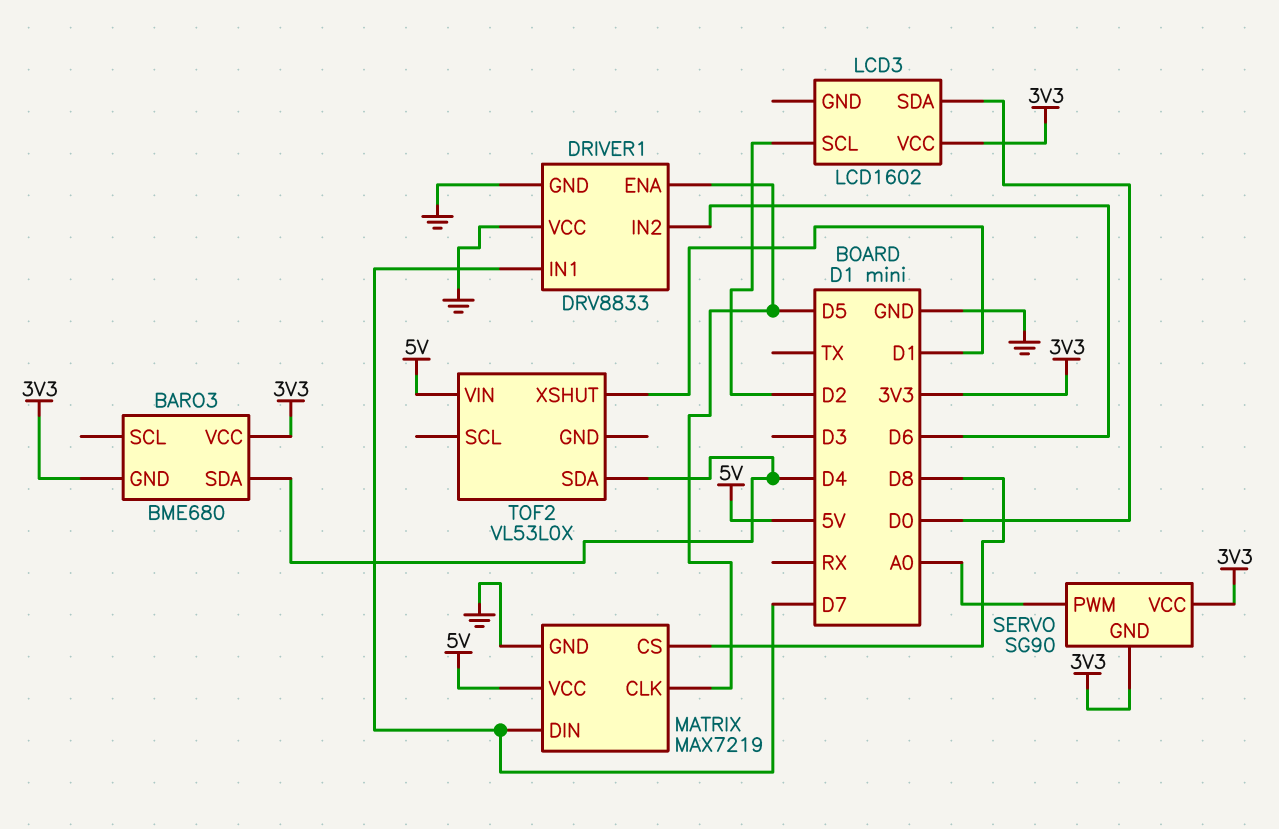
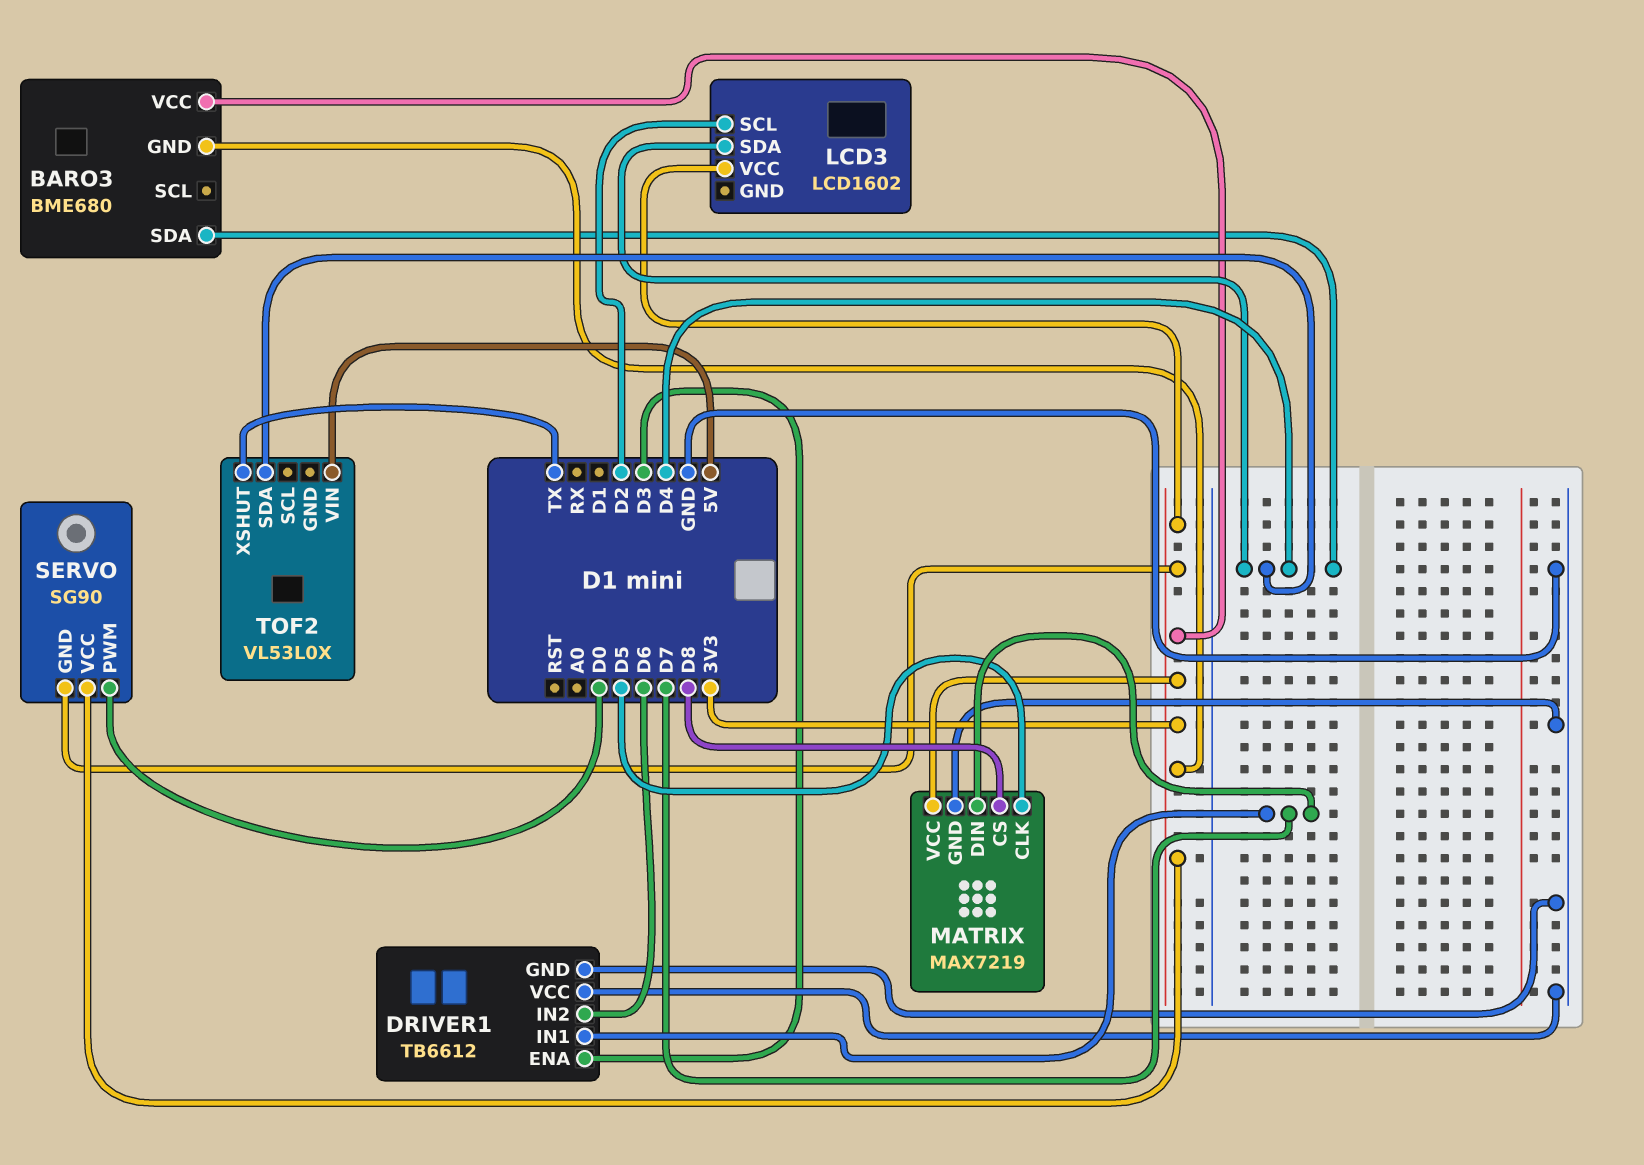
DRIVER1: DRV8833 -> TB6612
DRIVER1 pin ENA: D5 -> D3
LCD3 pin SDA: D0 -> D4
MATRIX pin VCC: 5V -> 3V3
SERVO pin PWM: A0 -> D0
TOF2 pin XSHUT: D1 -> TX

